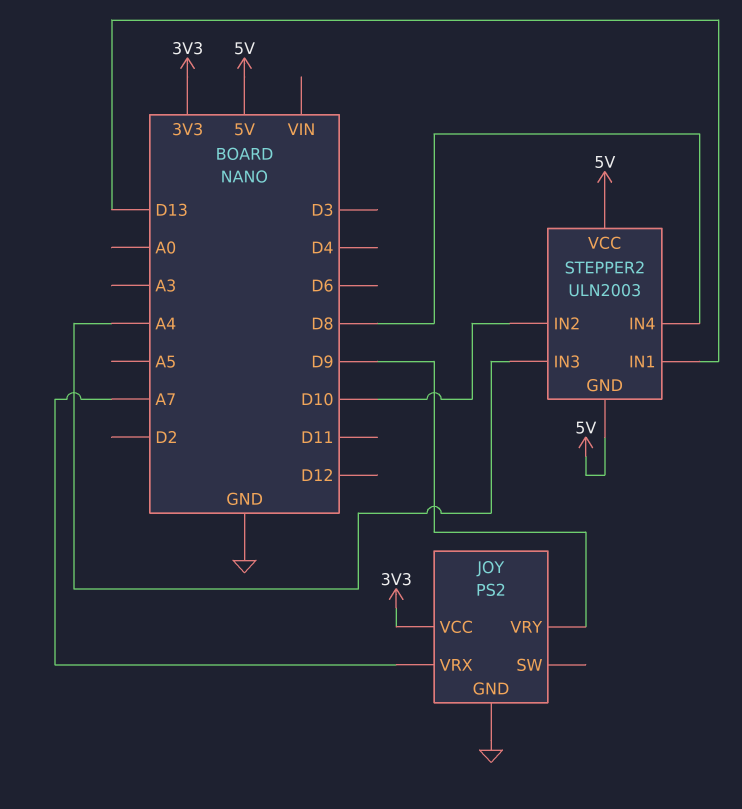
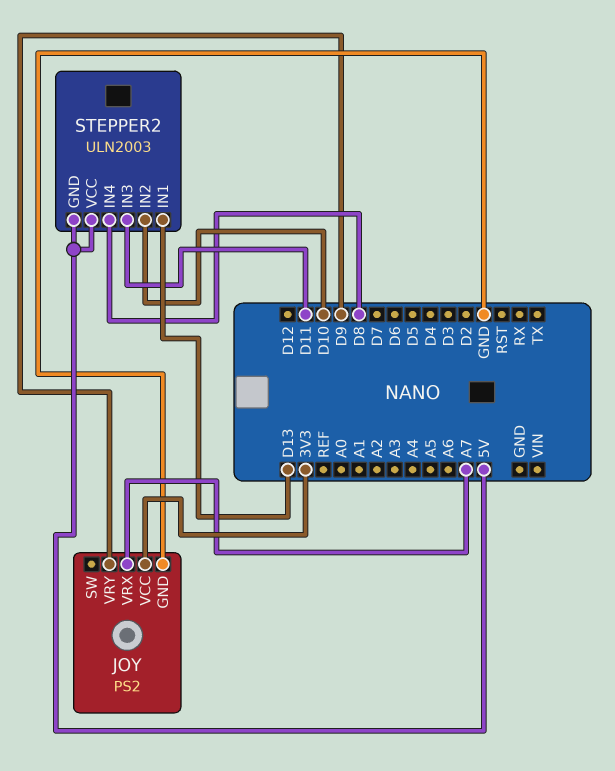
STEPPER2 pin IN3: A4 -> D11

